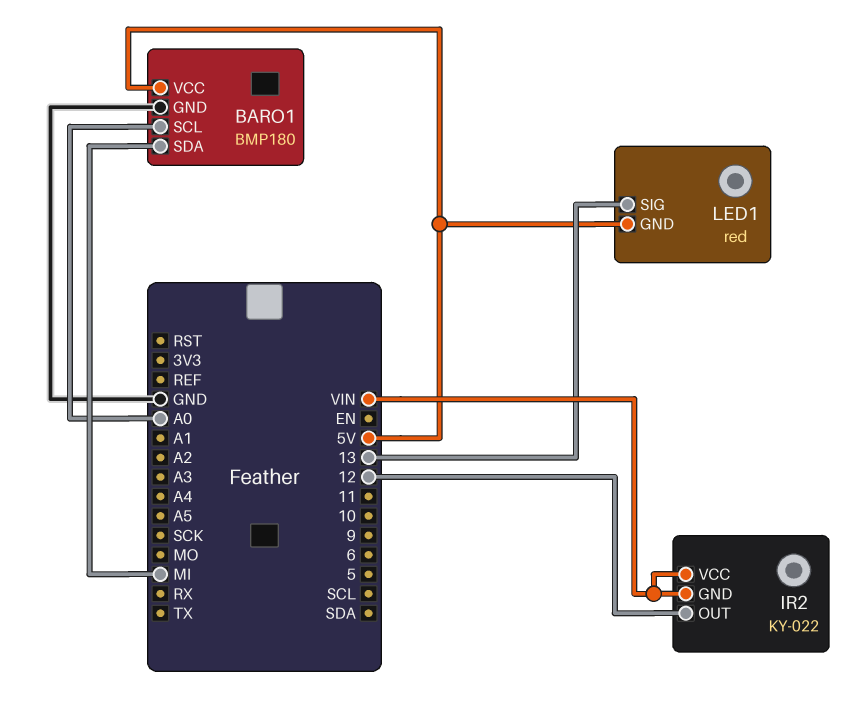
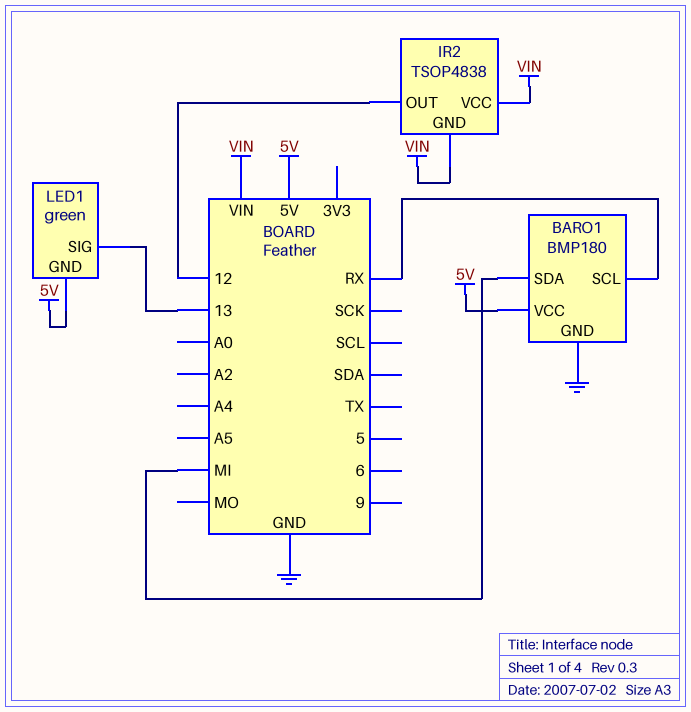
BARO1 pin SCL: A0 -> RX
IR2: KY-022 -> TSOP4838
LED1: red -> green

